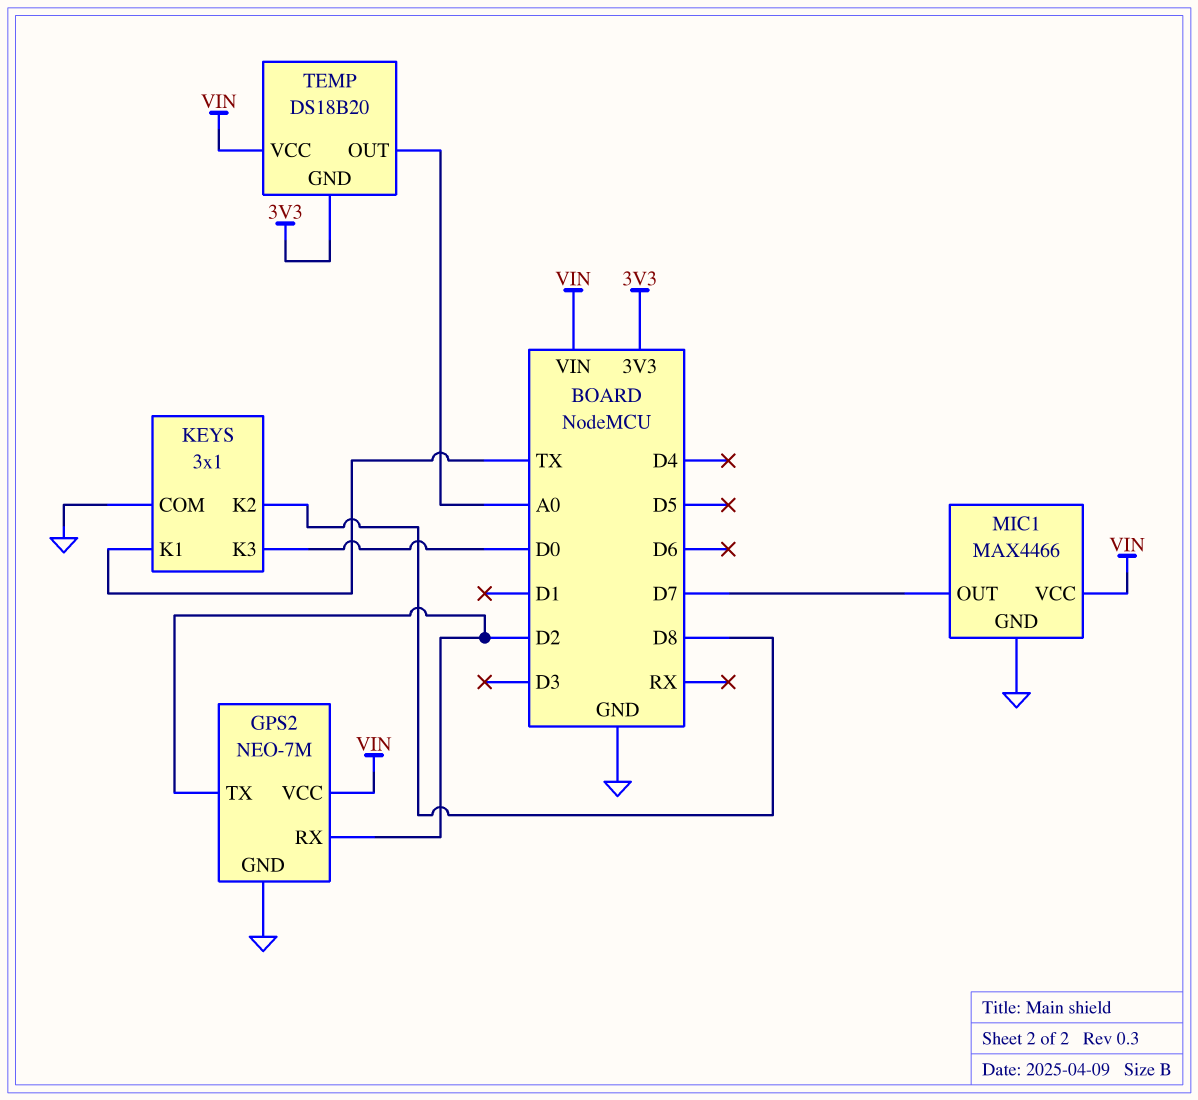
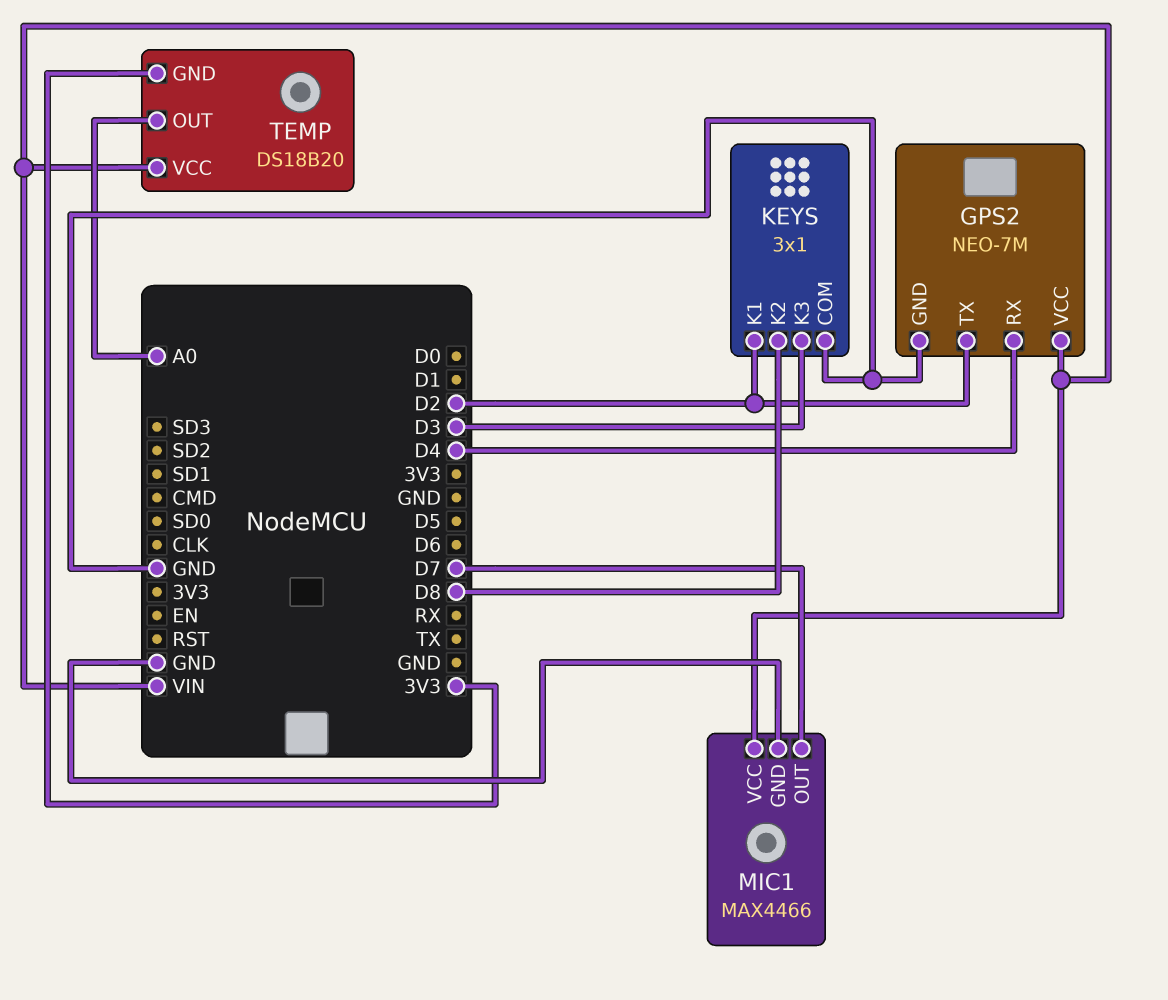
GPS2 pin RX: D2 -> D4
KEYS pin K1: TX -> D2
KEYS pin K3: D0 -> D3

